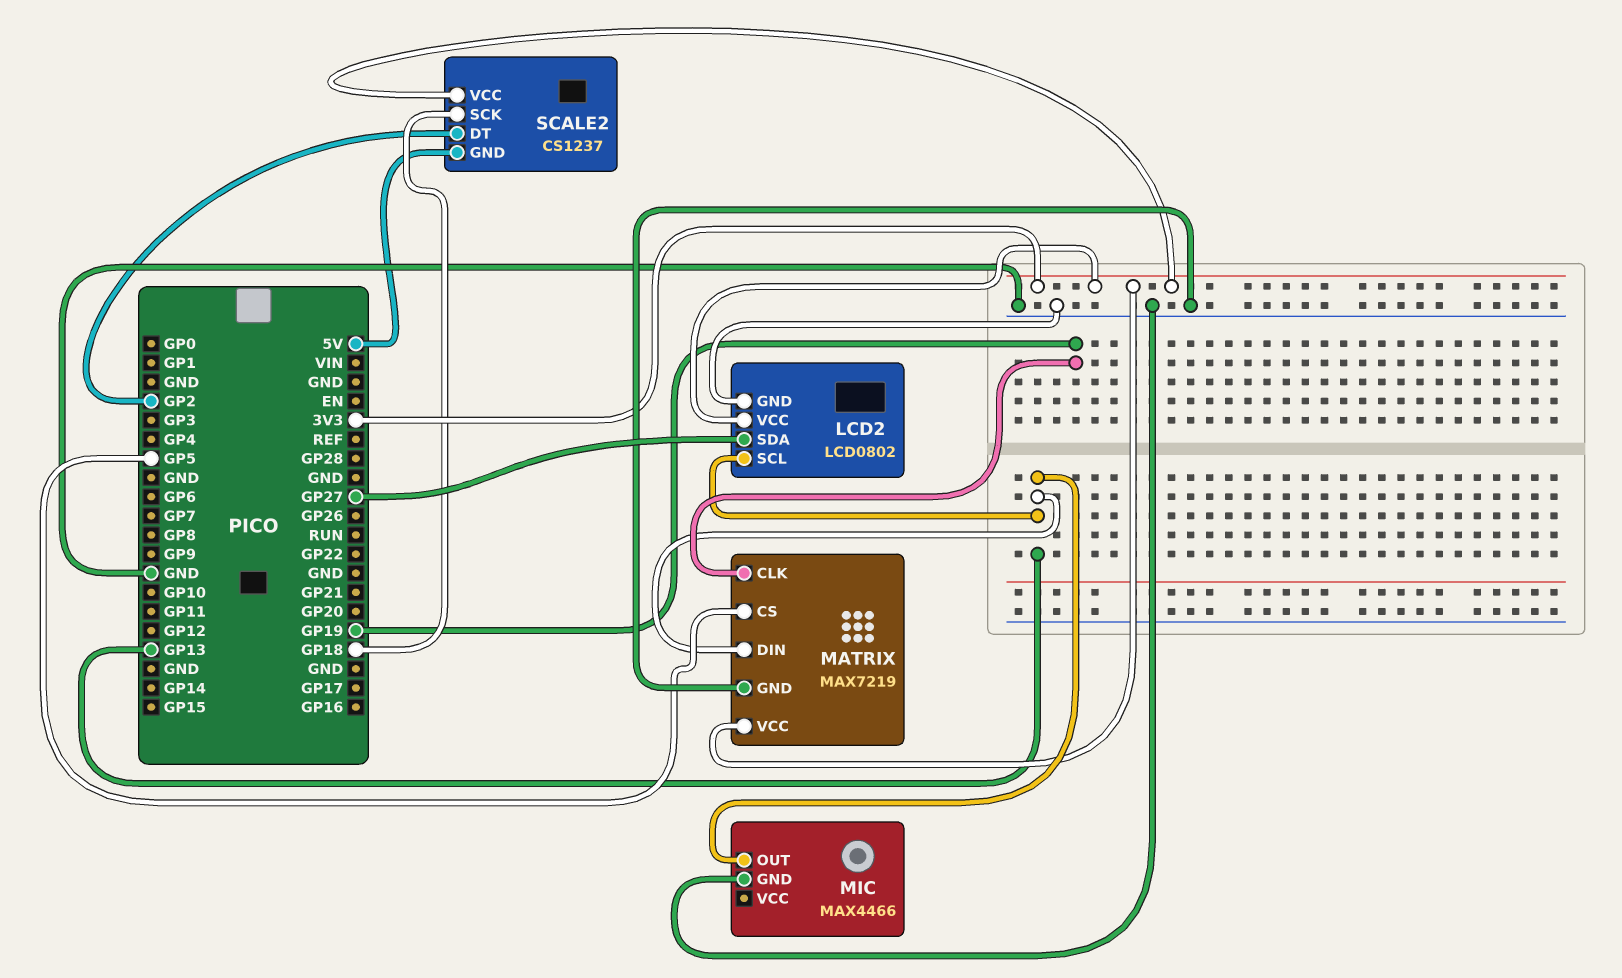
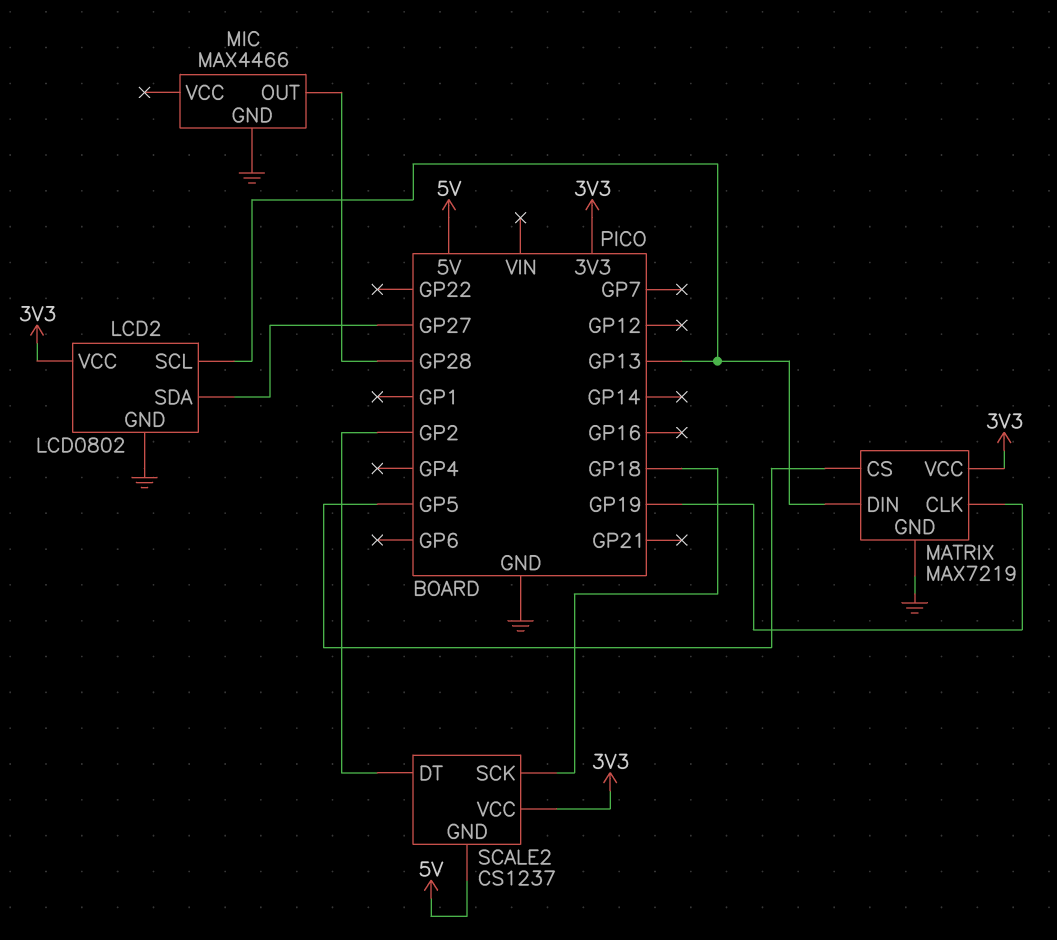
MIC pin OUT: GP13 -> GP28

